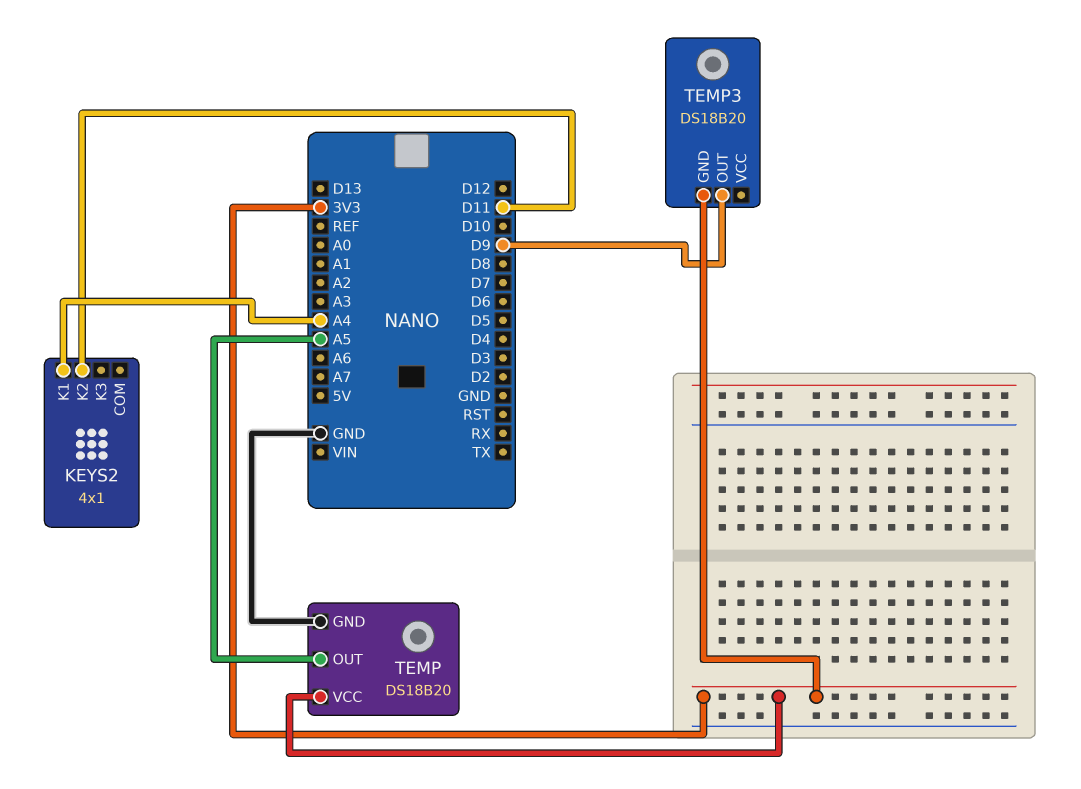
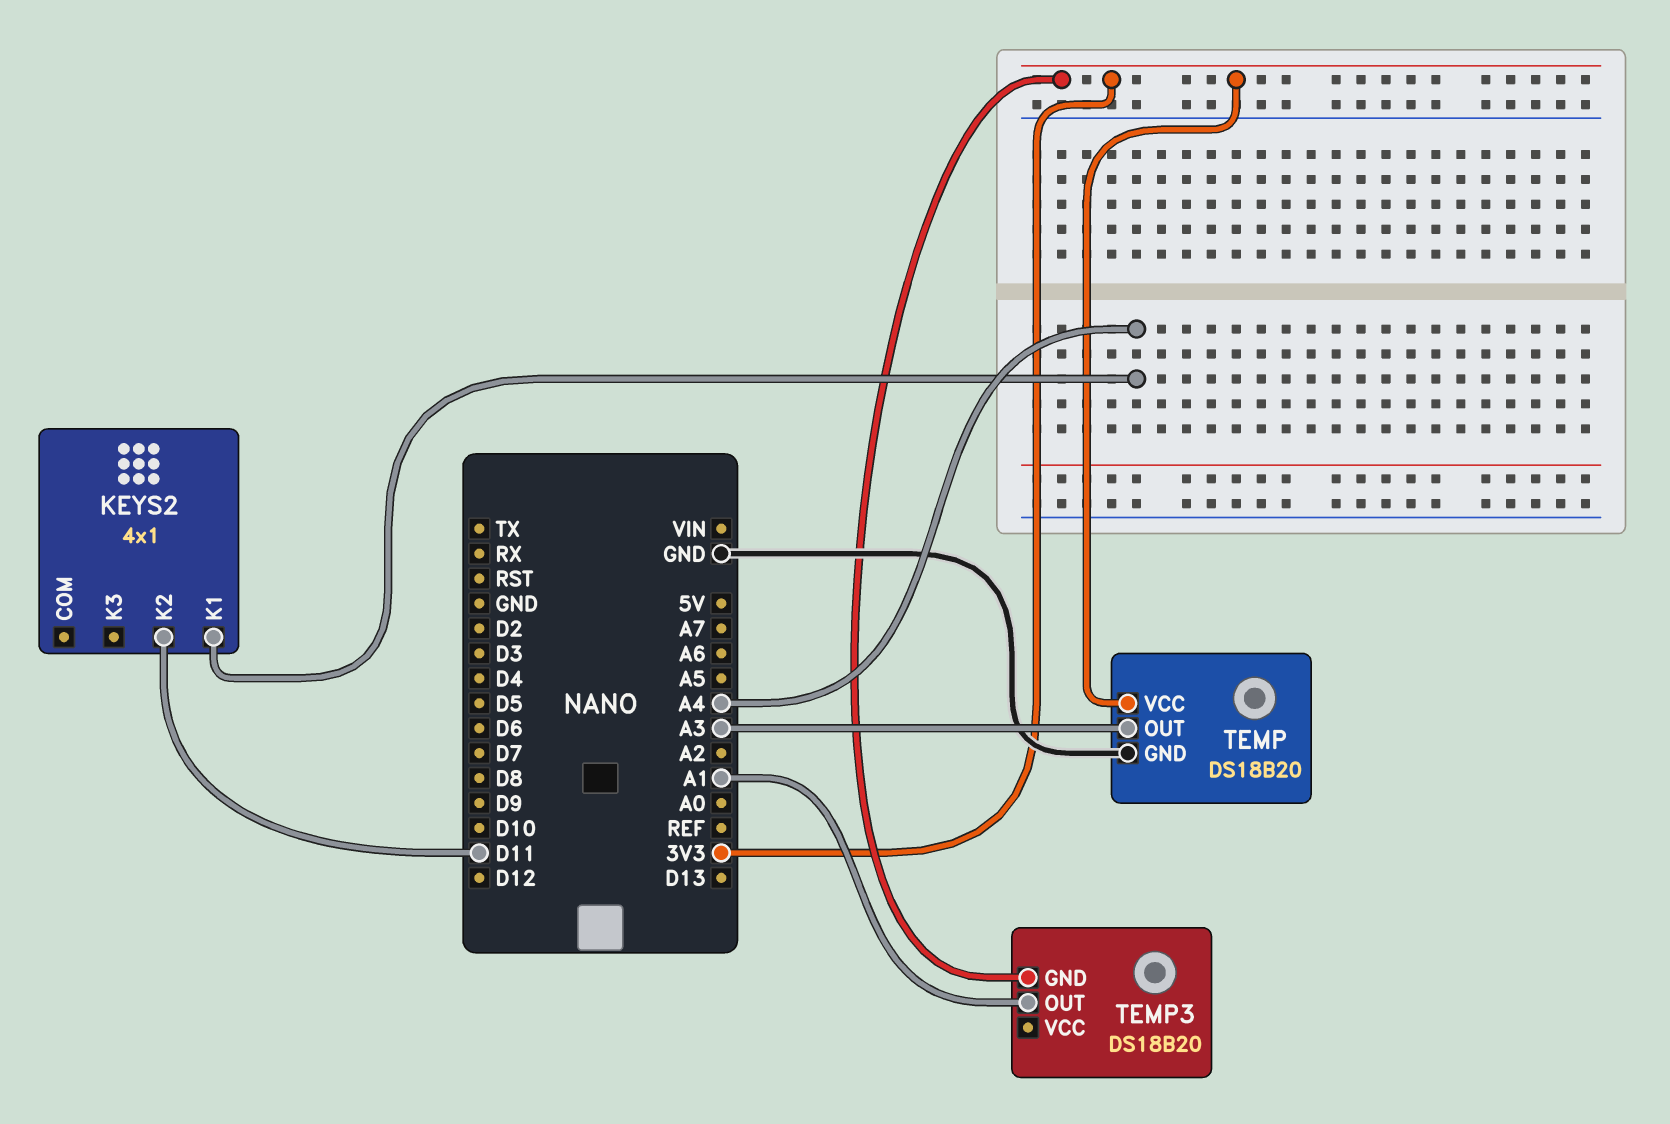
TEMP pin OUT: A5 -> A3
TEMP3 pin OUT: D9 -> A1

